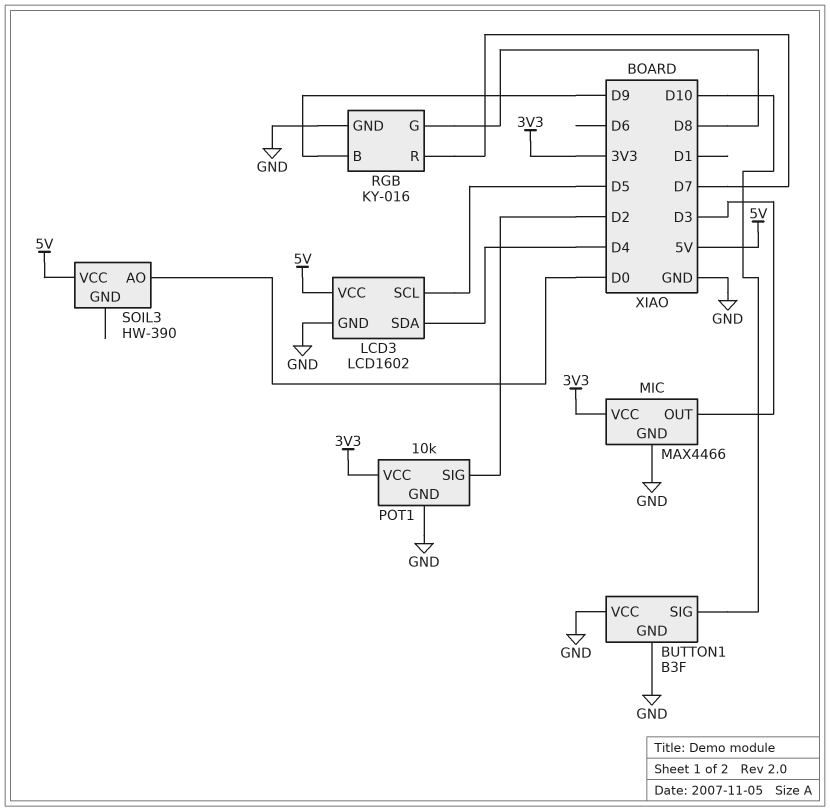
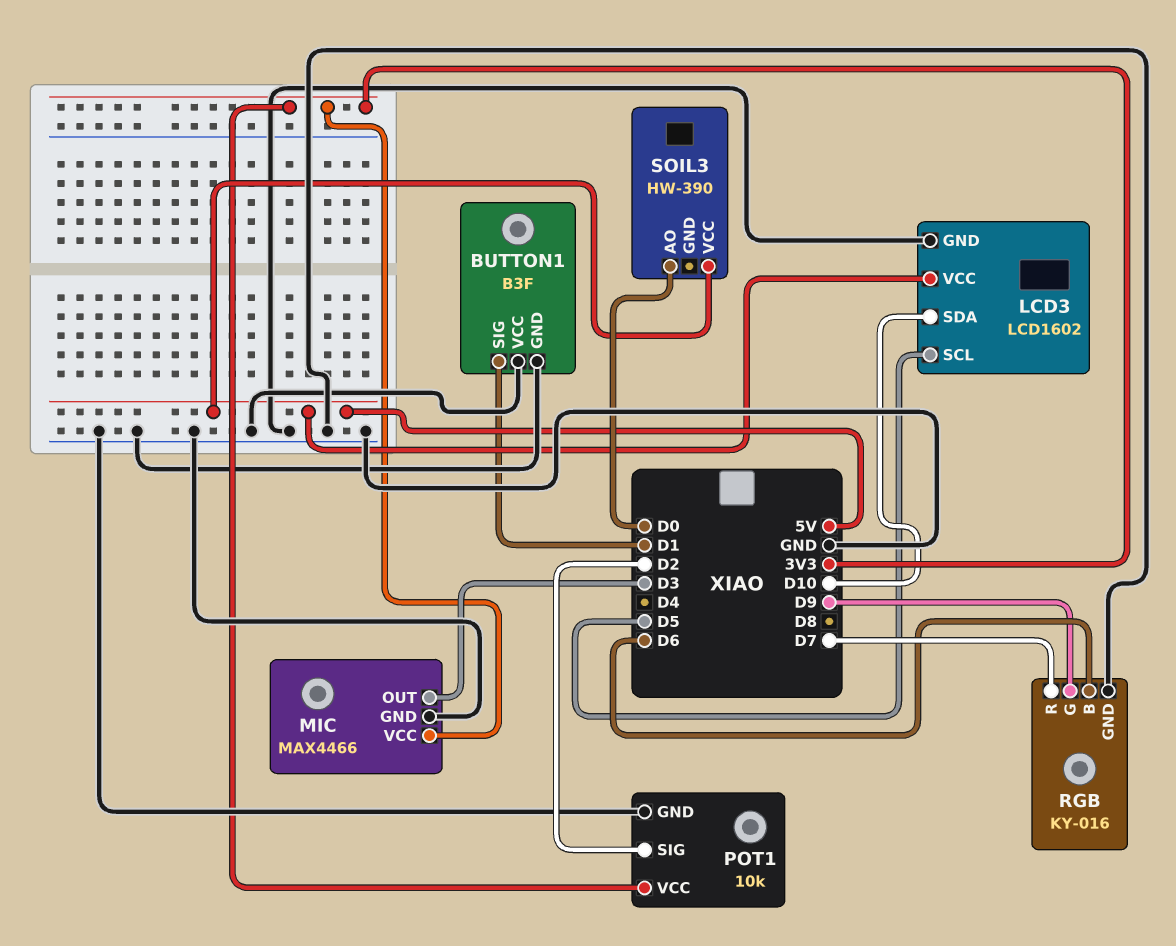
BUTTON1 pin SIG: D10 -> D1
LCD3 pin SDA: D4 -> D10
RGB pin B: D9 -> D6
RGB pin G: D8 -> D9

